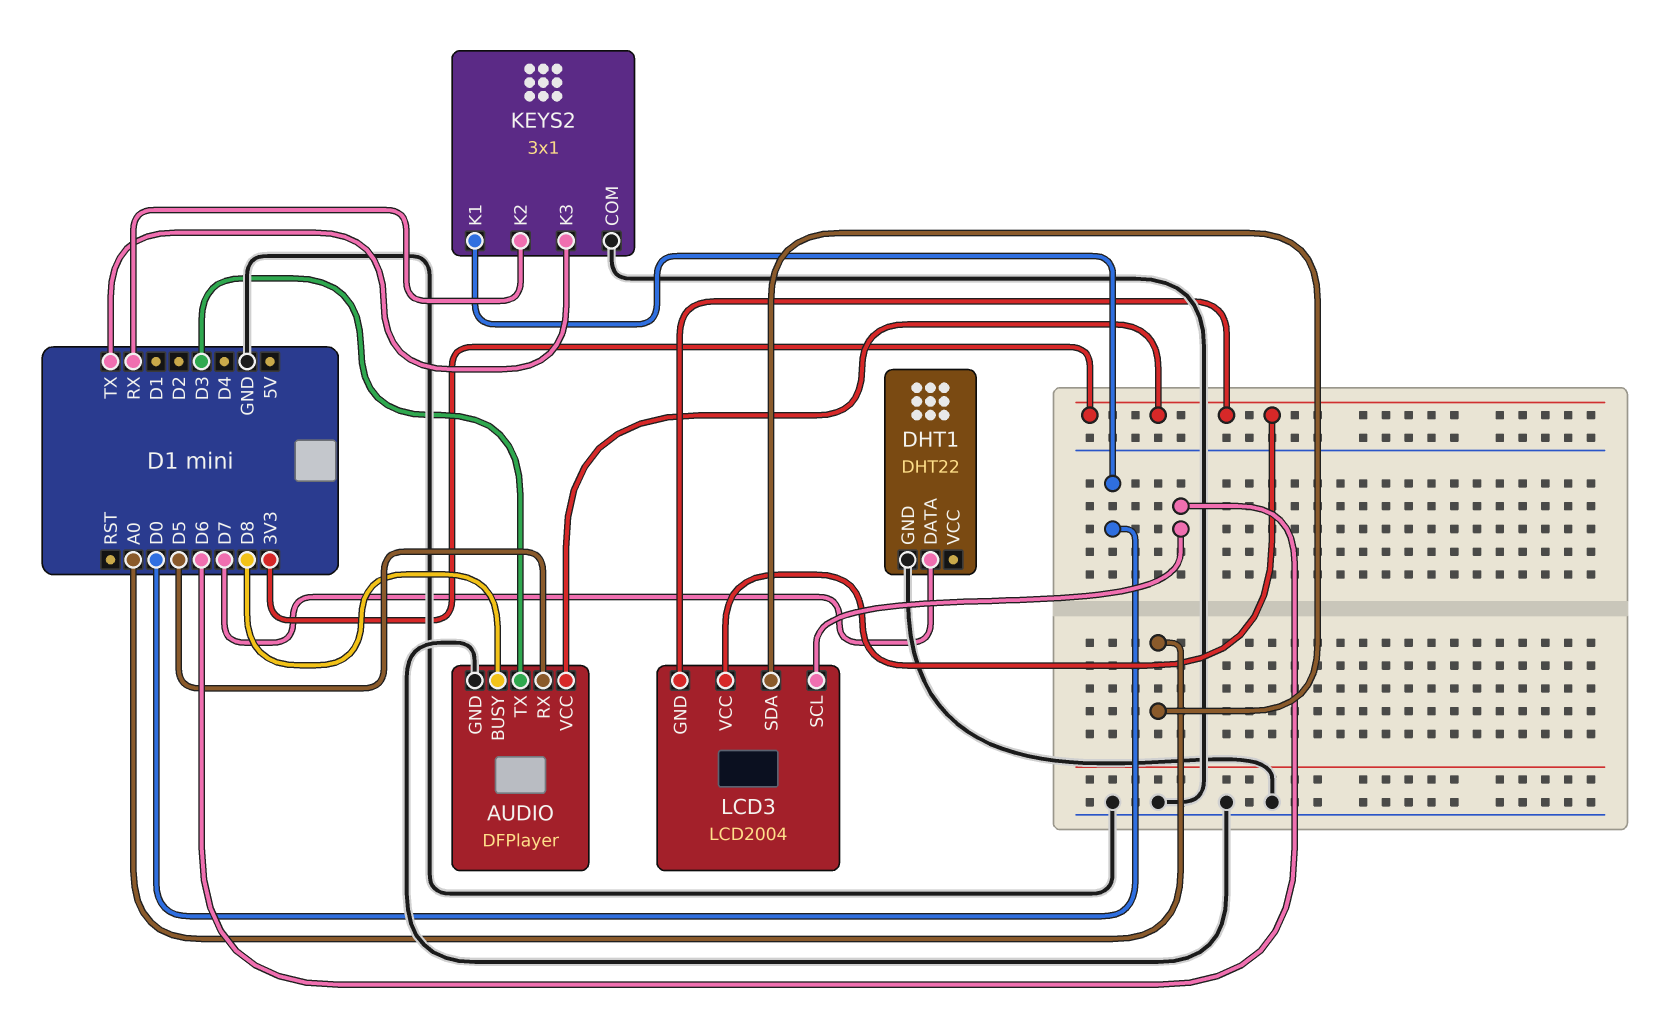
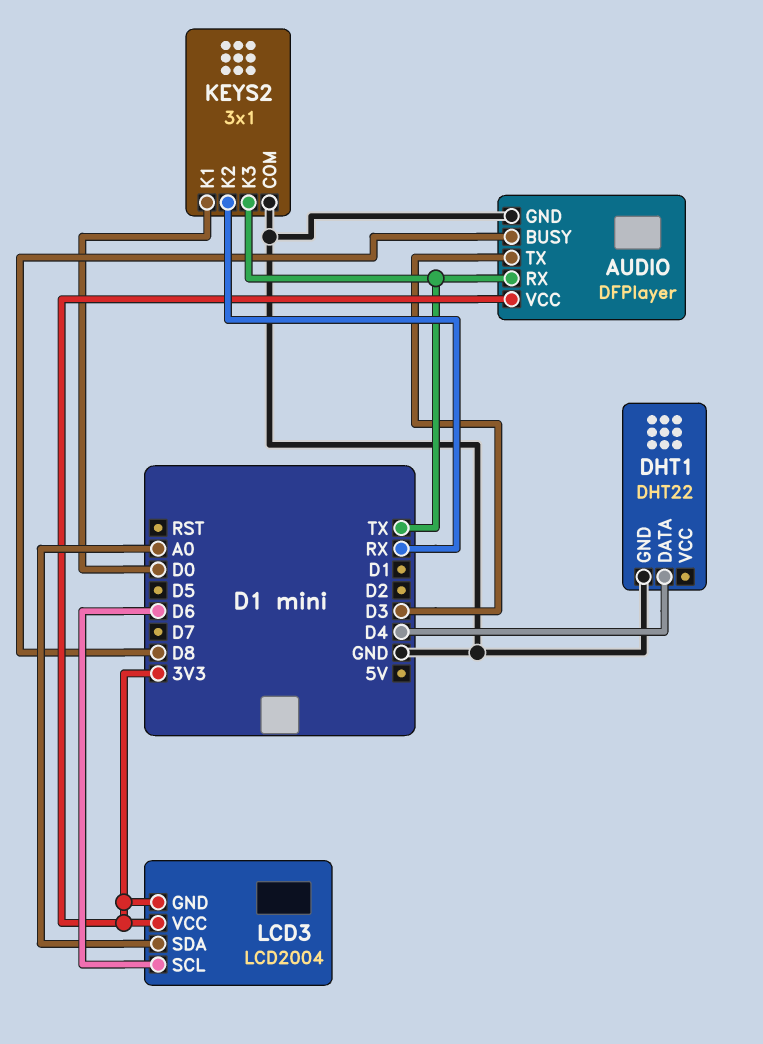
AUDIO pin RX: D5 -> TX
DHT1 pin DATA: D7 -> D4

